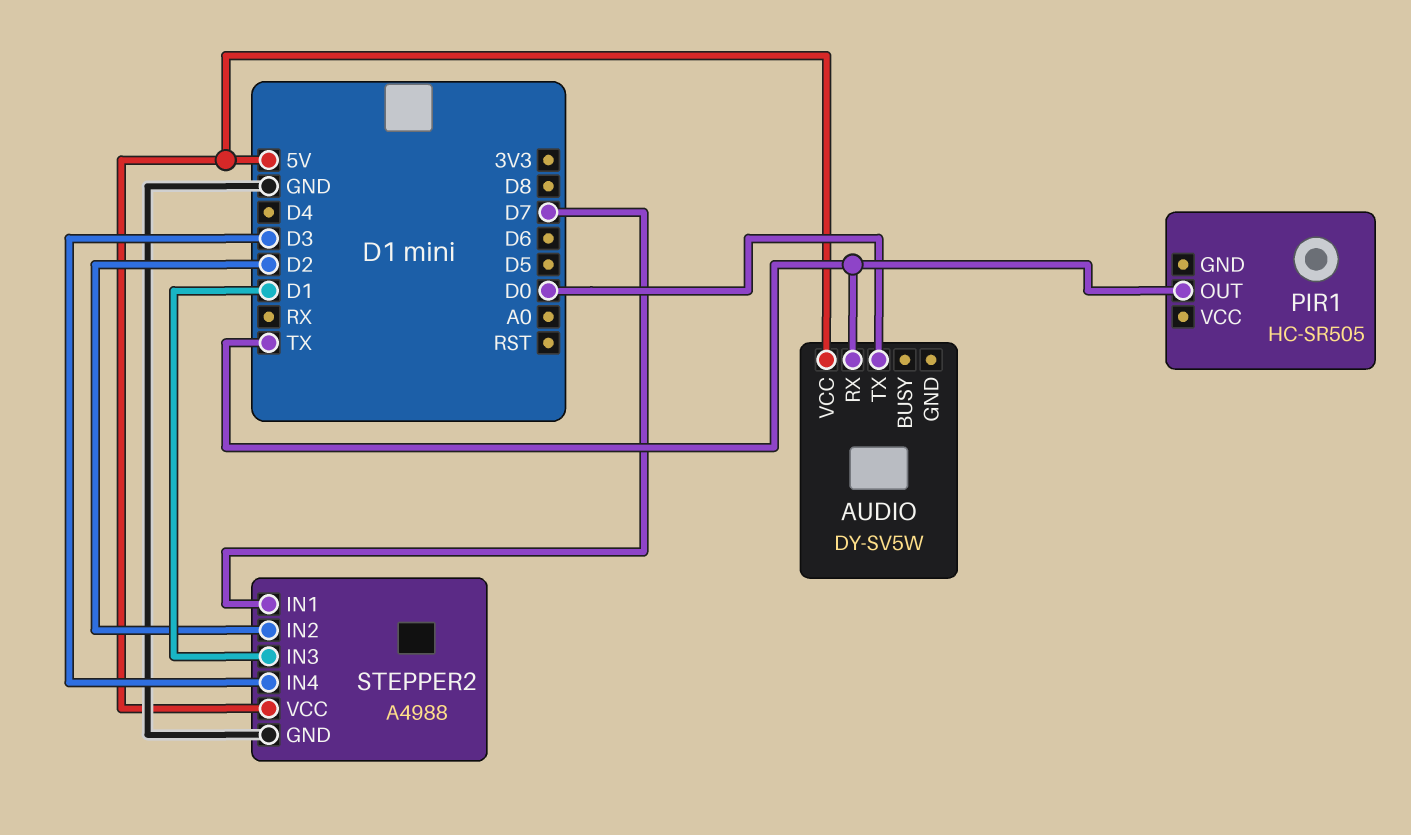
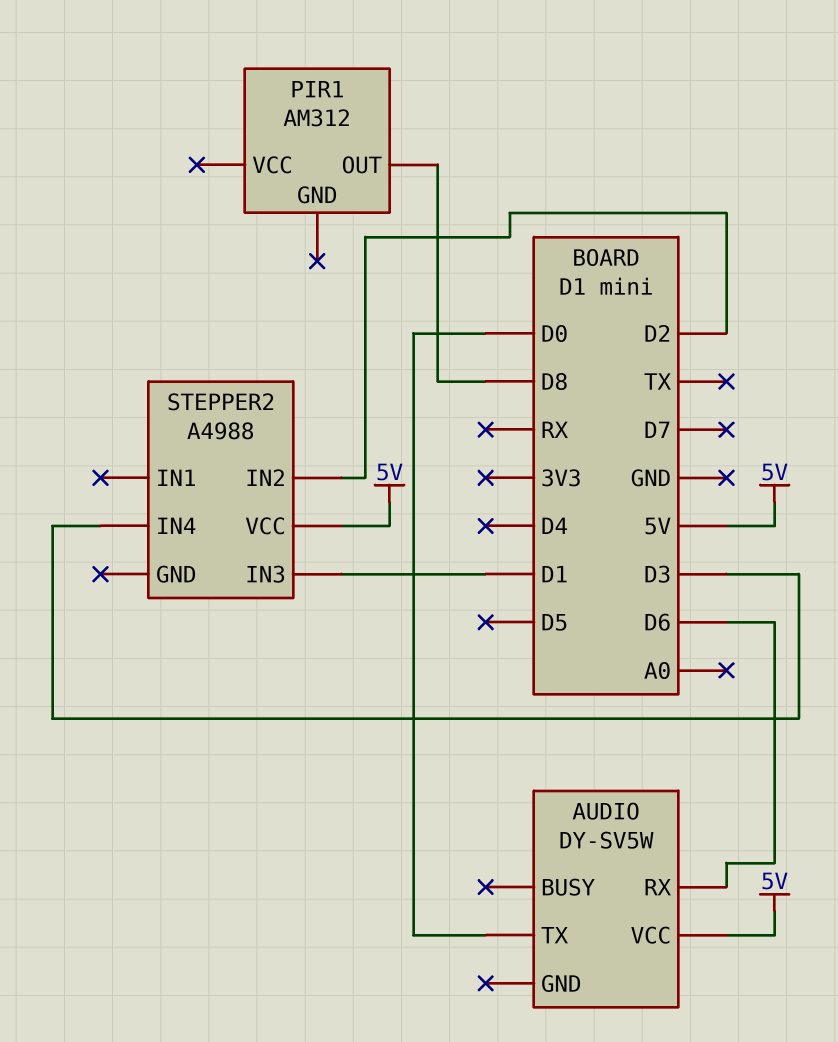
AUDIO pin RX: TX -> D6
PIR1: HC-SR505 -> AM312
PIR1 pin OUT: TX -> D8
STEPPER2 pin GND: GND -> none
STEPPER2 pin IN1: D7 -> none

